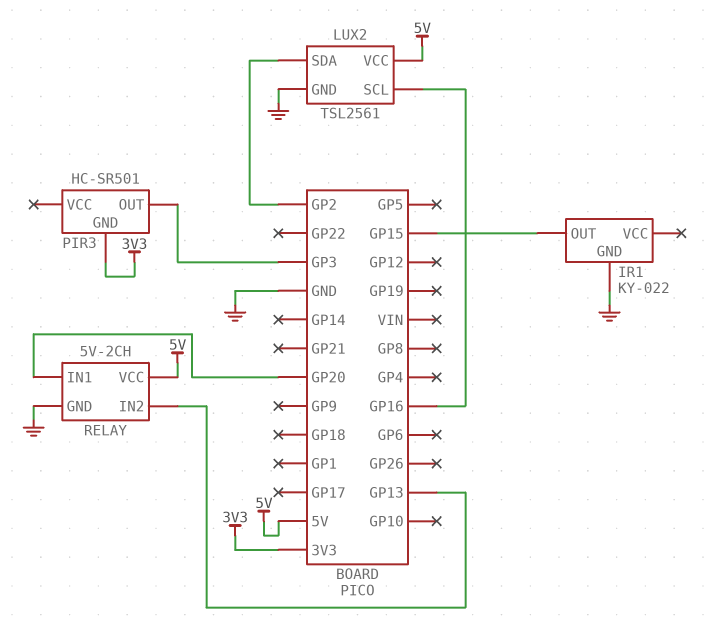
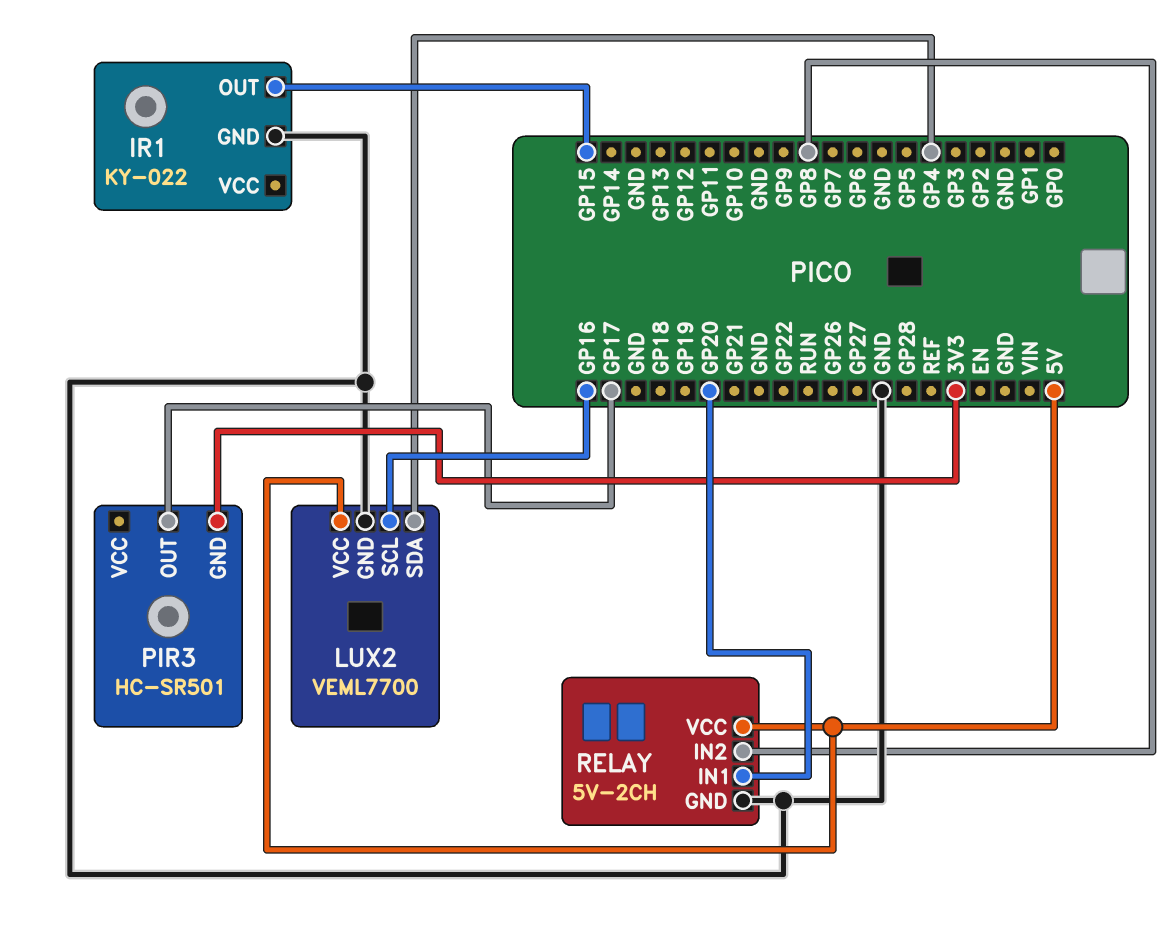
LUX2: TSL2561 -> VEML7700
LUX2 pin SDA: GP2 -> GP4
PIR3 pin OUT: GP3 -> GP17
RELAY pin IN2: GP13 -> GP8

